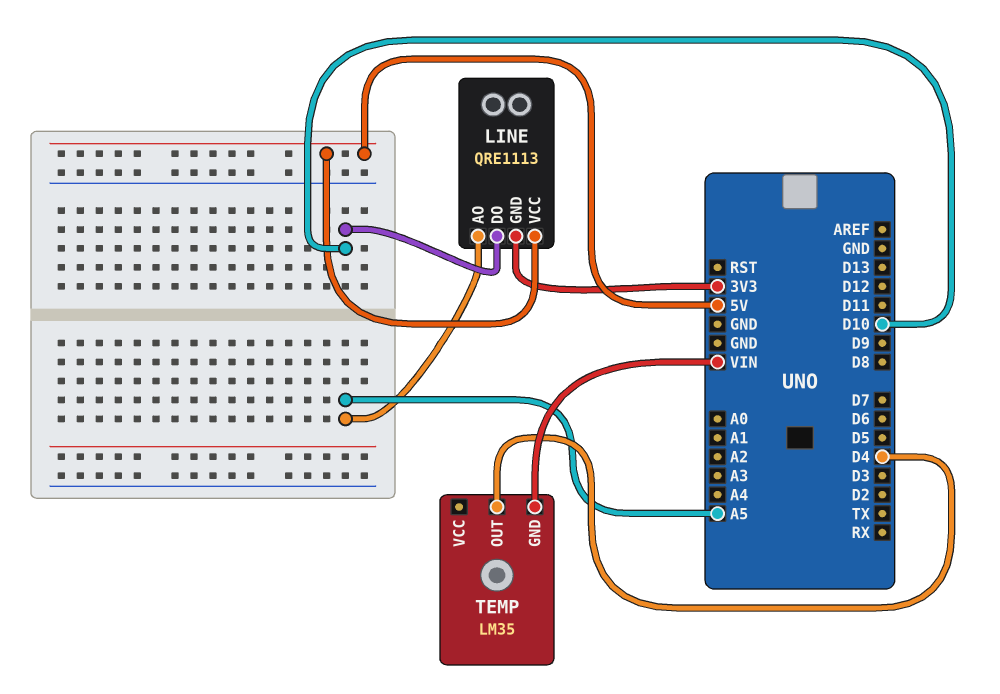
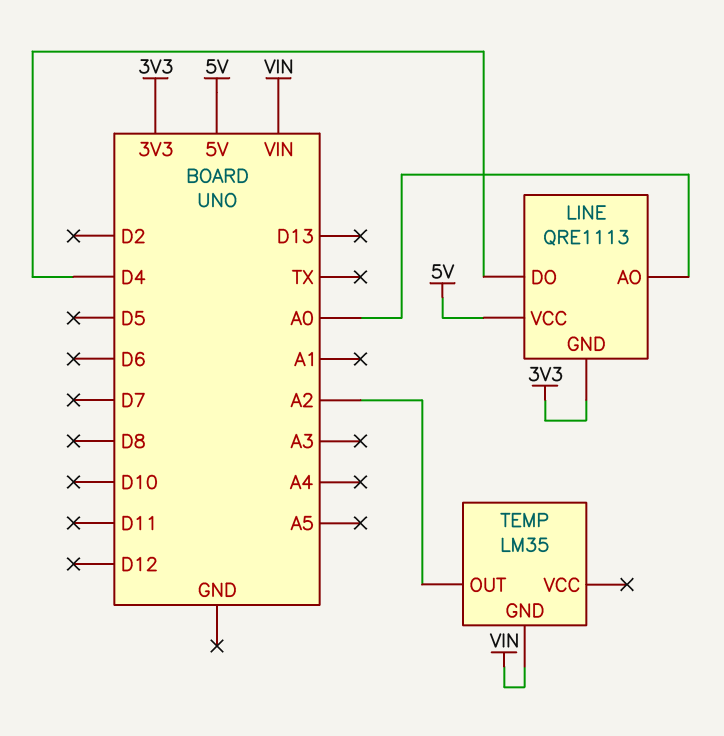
LINE pin AO: A5 -> A0
LINE pin DO: D10 -> D4
TEMP pin OUT: D4 -> A2

